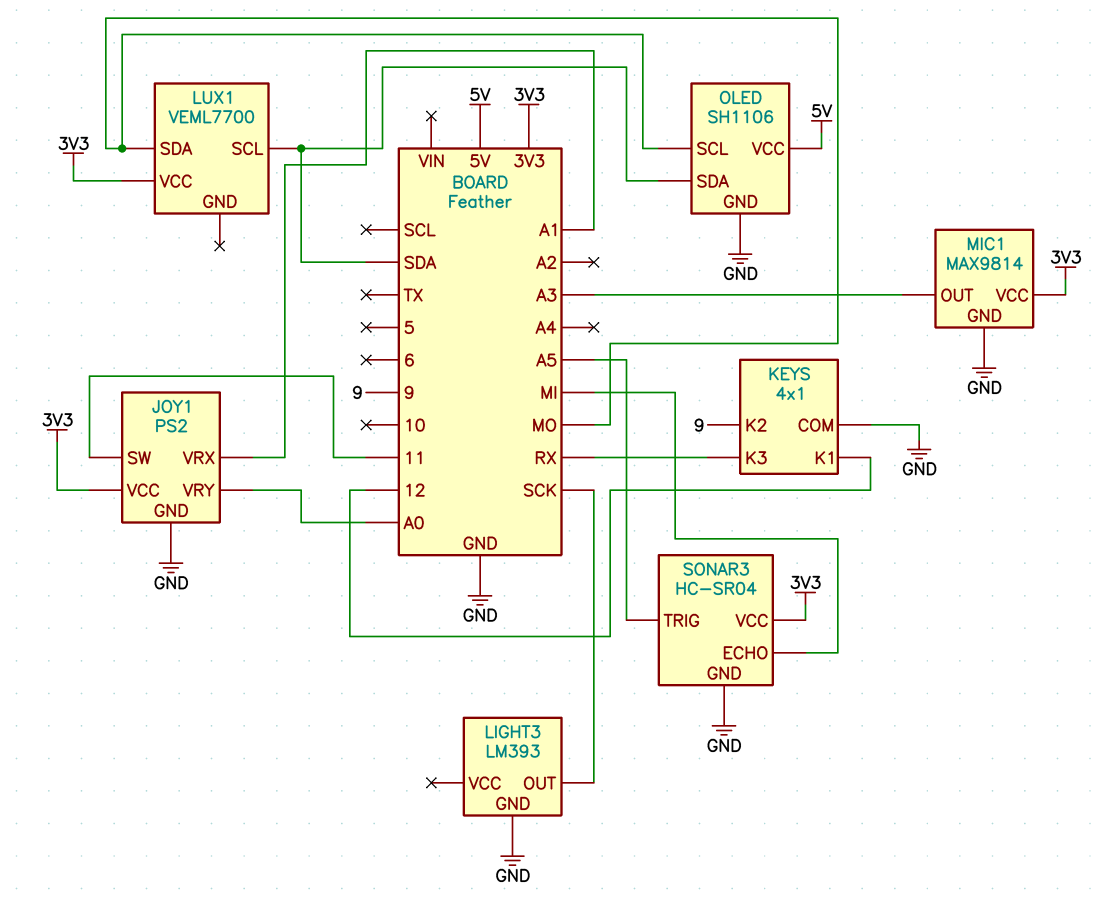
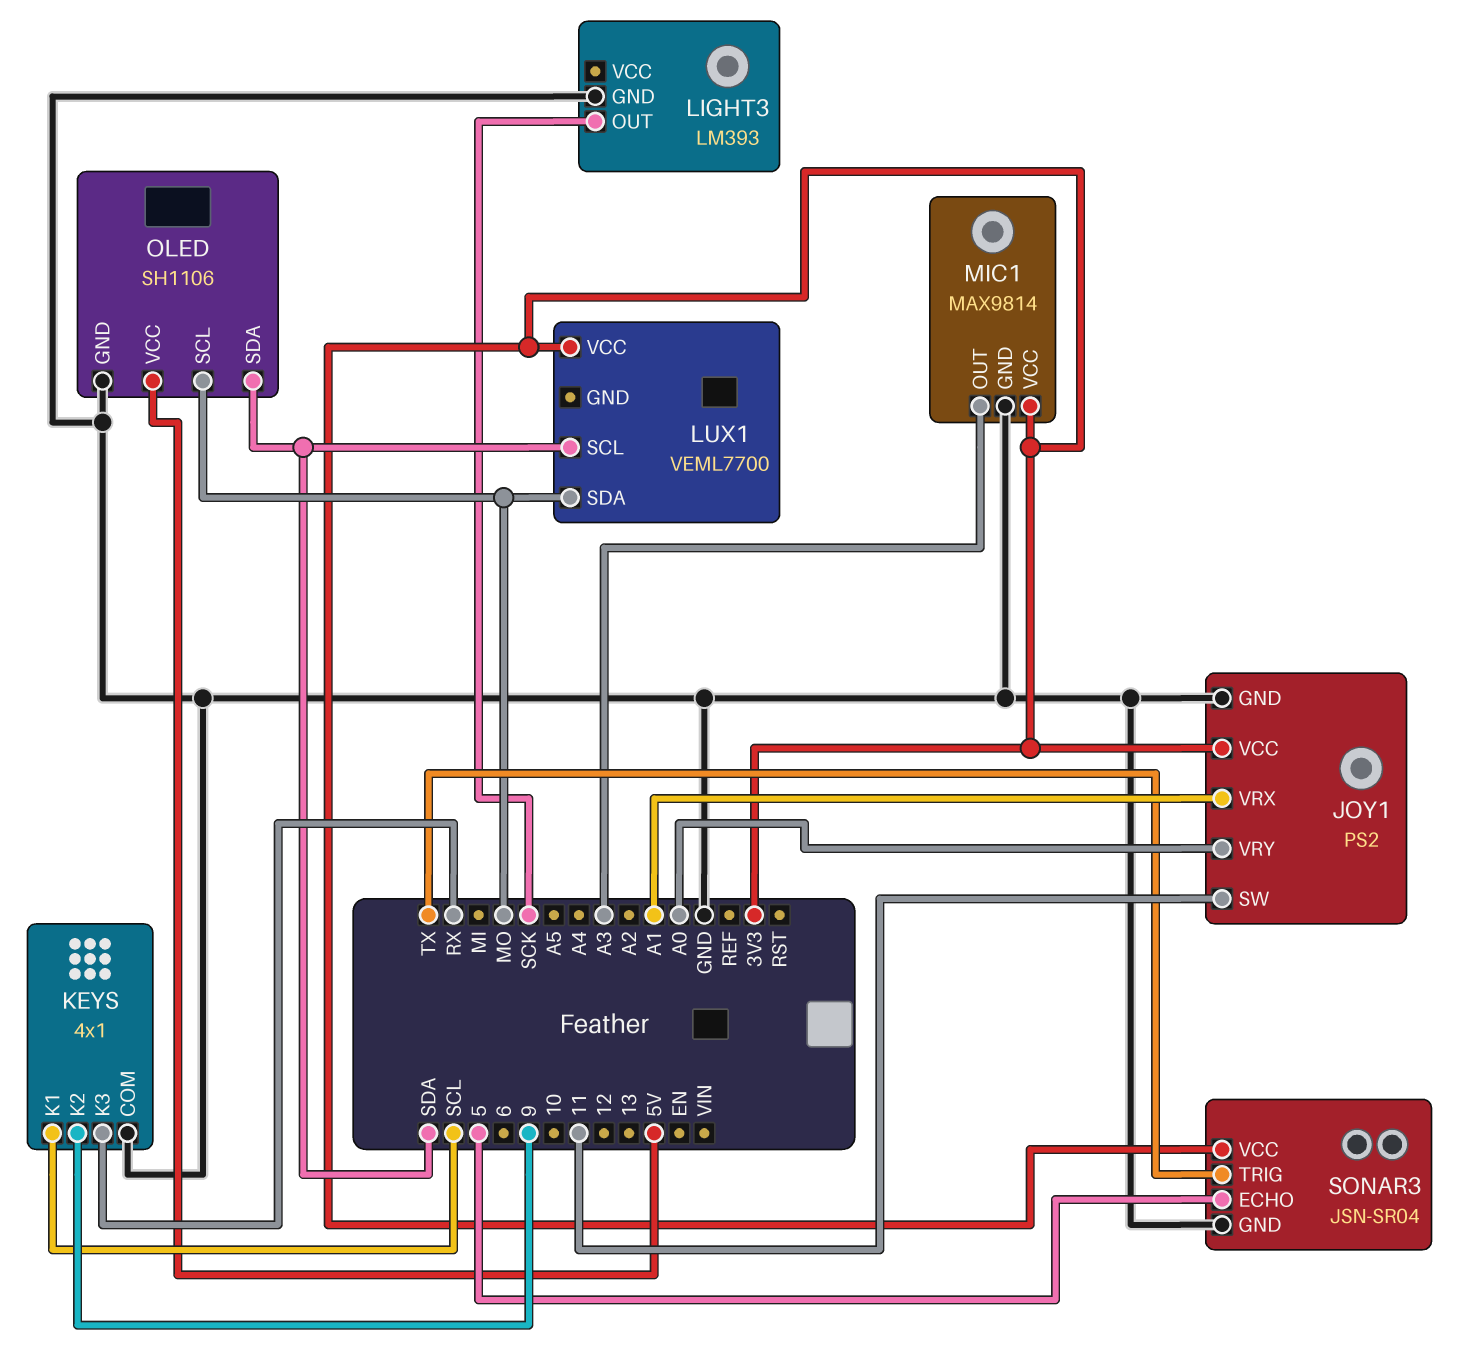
KEYS pin K1: 12 -> SCL
SONAR3: HC-SR04 -> JSN-SR04
SONAR3 pin ECHO: MI -> 5
SONAR3 pin TRIG: A5 -> TX

